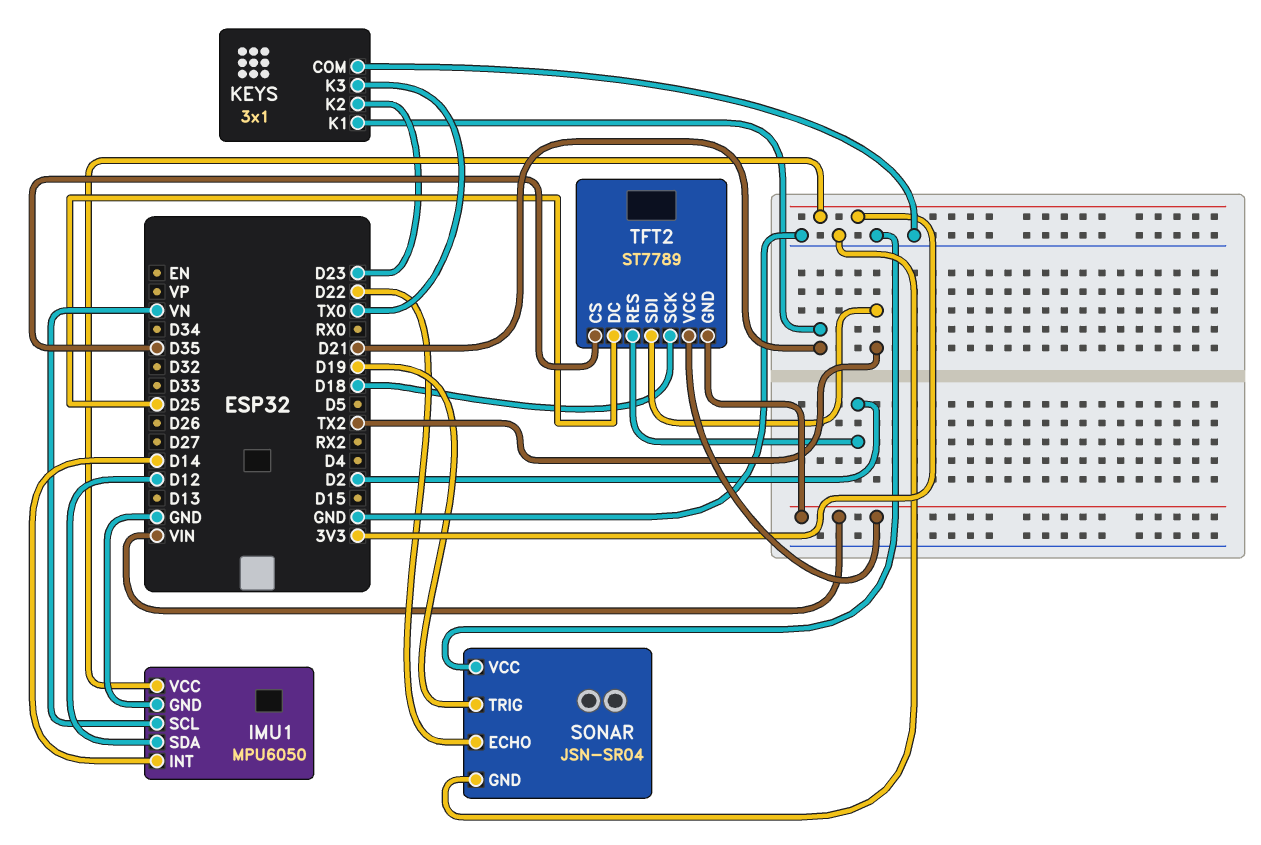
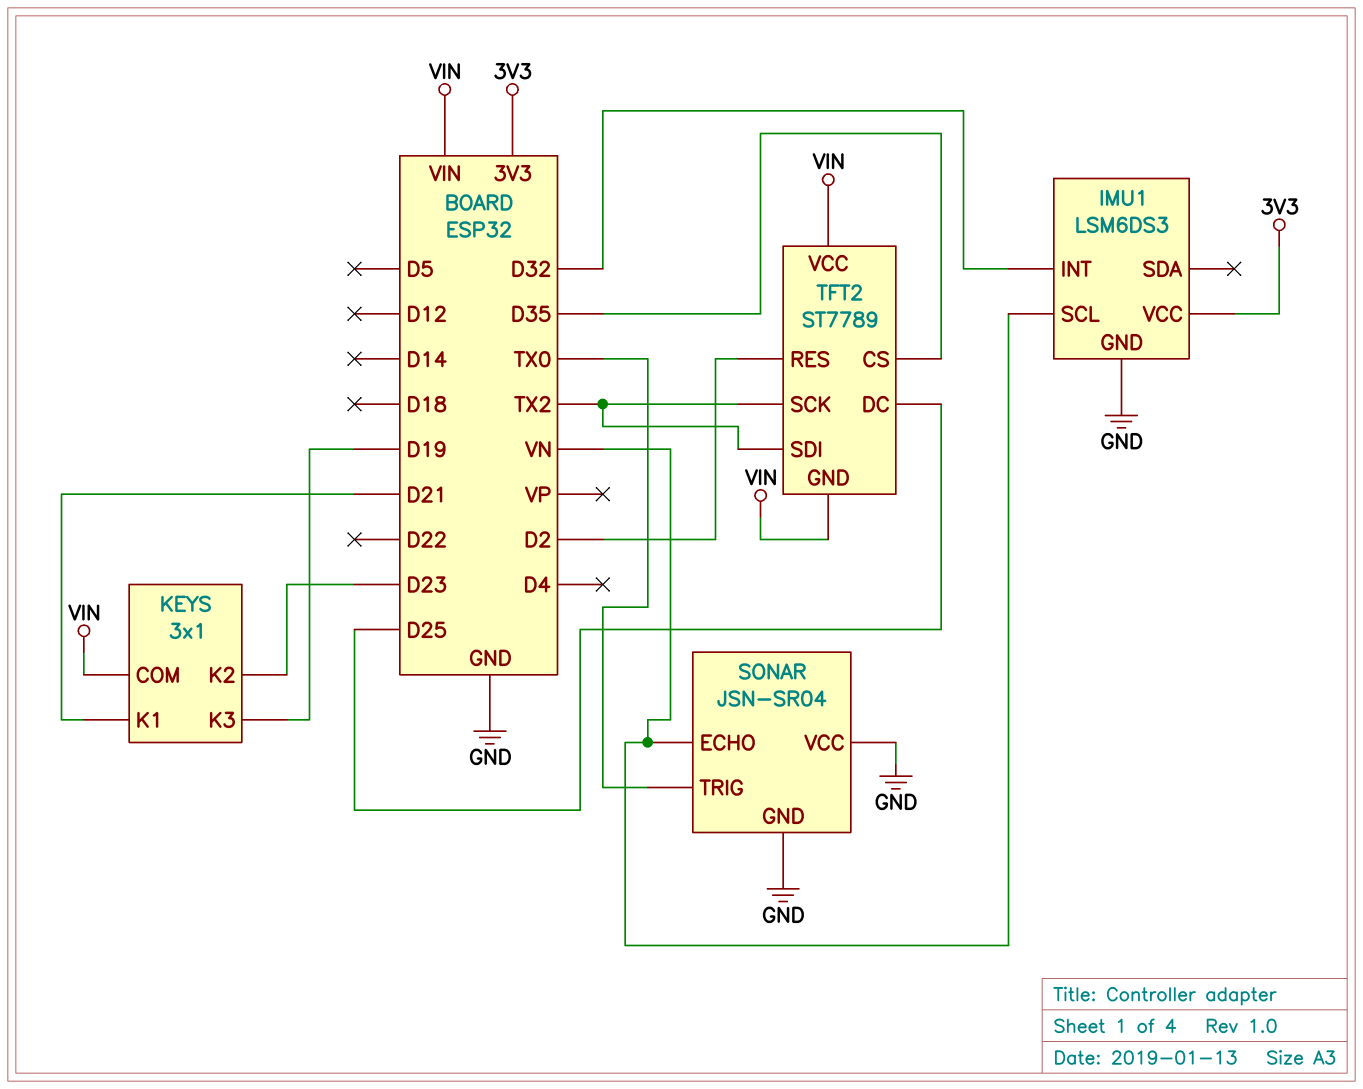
IMU1: MPU6050 -> LSM6DS3
IMU1 pin INT: D14 -> D32
IMU1 pin SDA: D12 -> none
KEYS pin COM: GND -> VIN
KEYS pin K3: TX0 -> D19
SONAR pin ECHO: D22 -> VN
SONAR pin TRIG: D19 -> TX0
TFT2 pin SCK: D18 -> TX2

